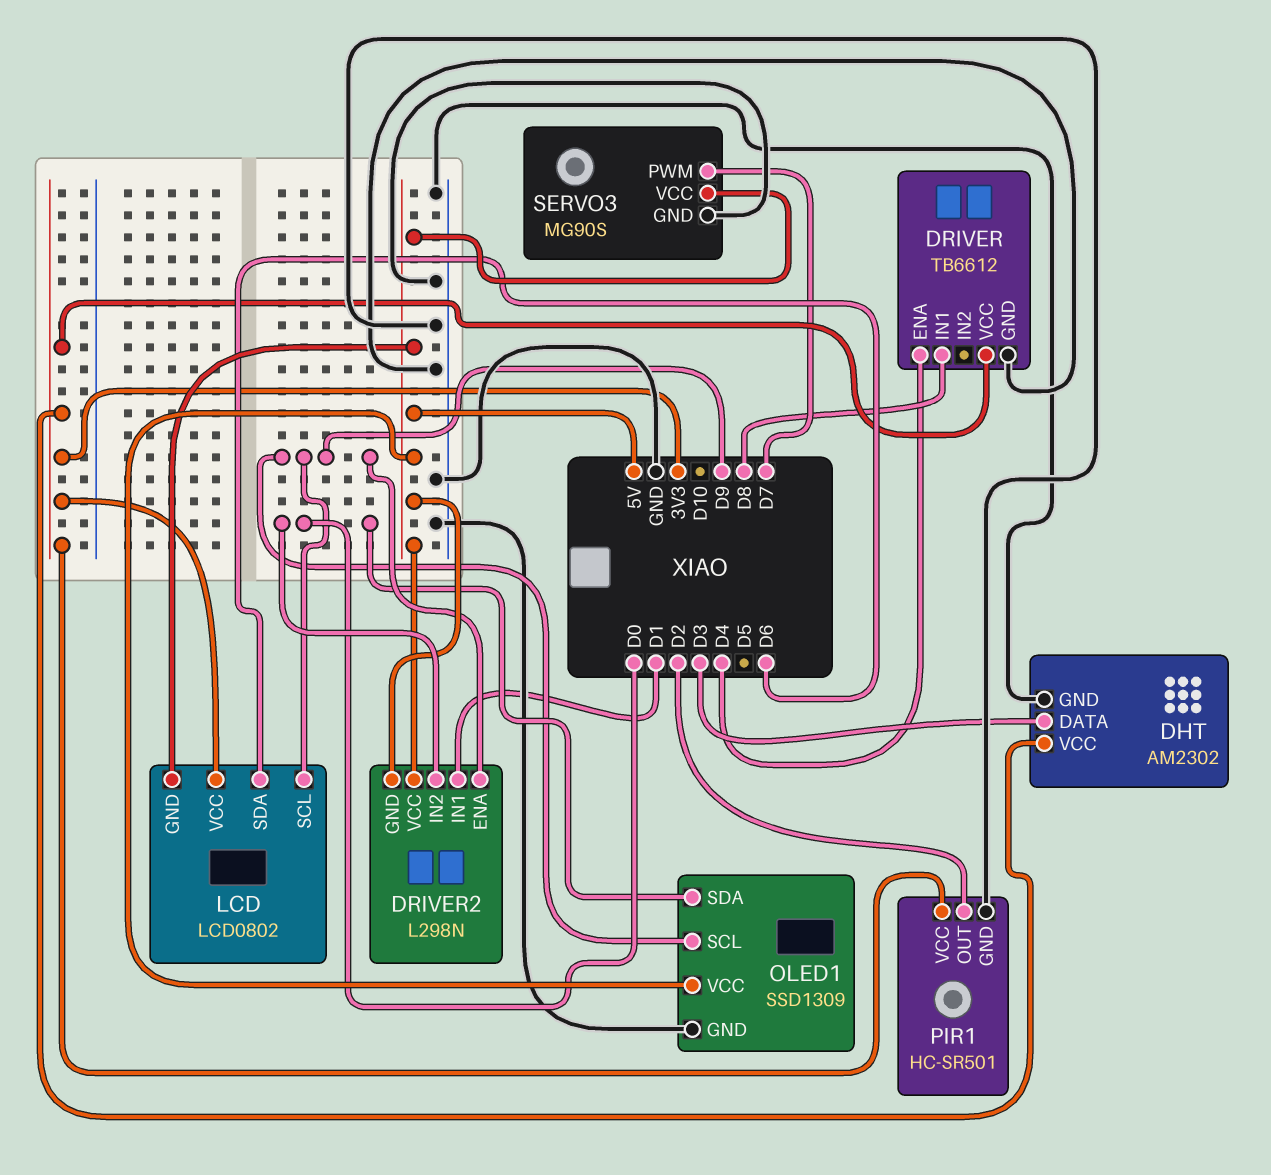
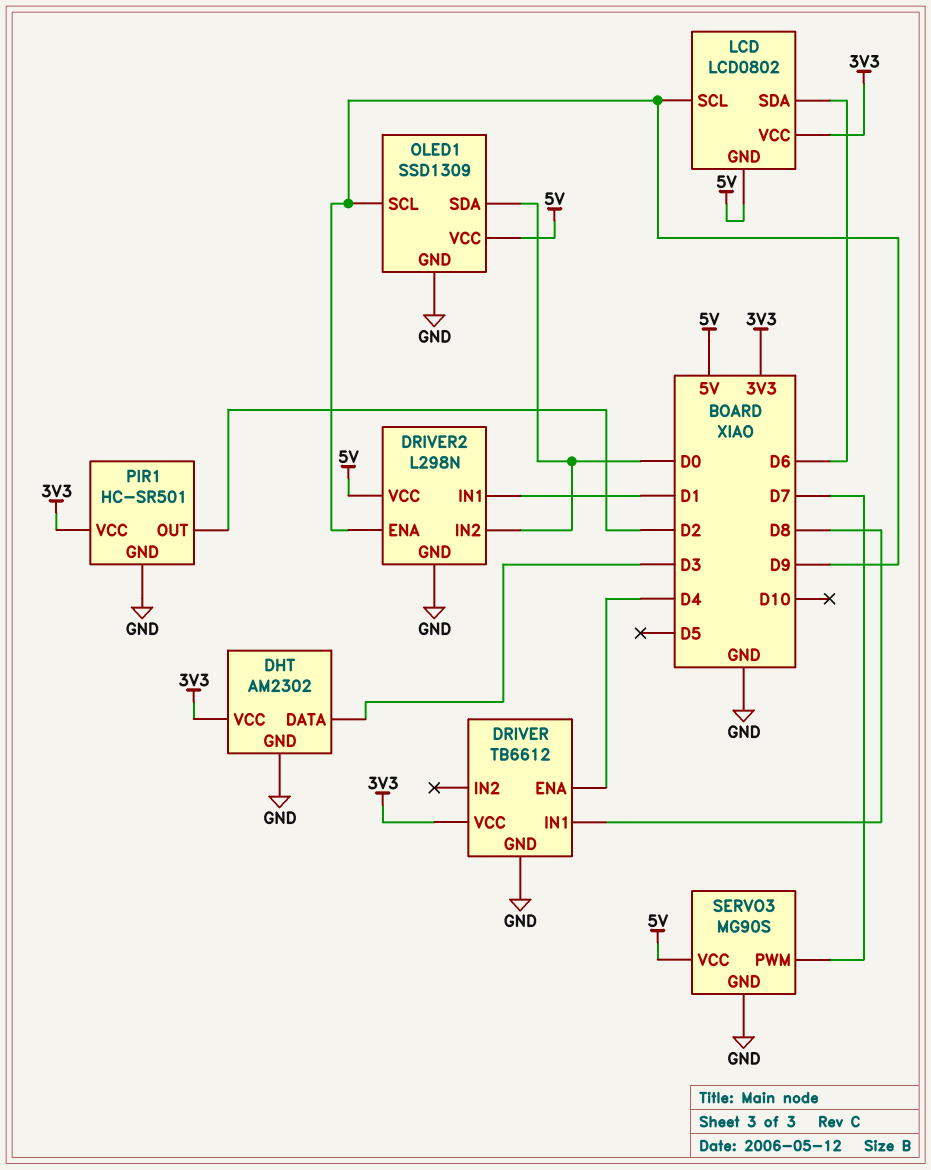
DRIVER2 pin GND: 5V -> GND

